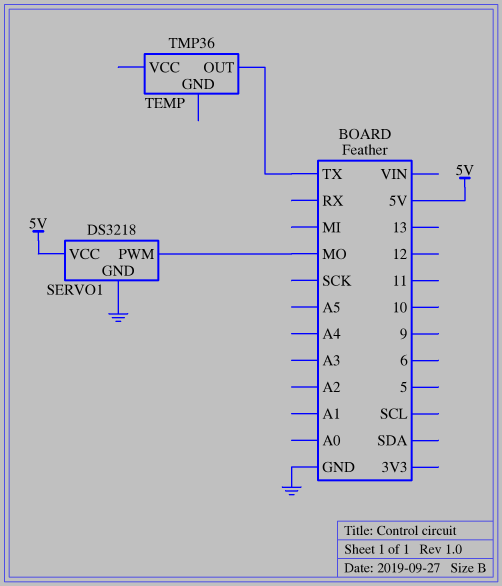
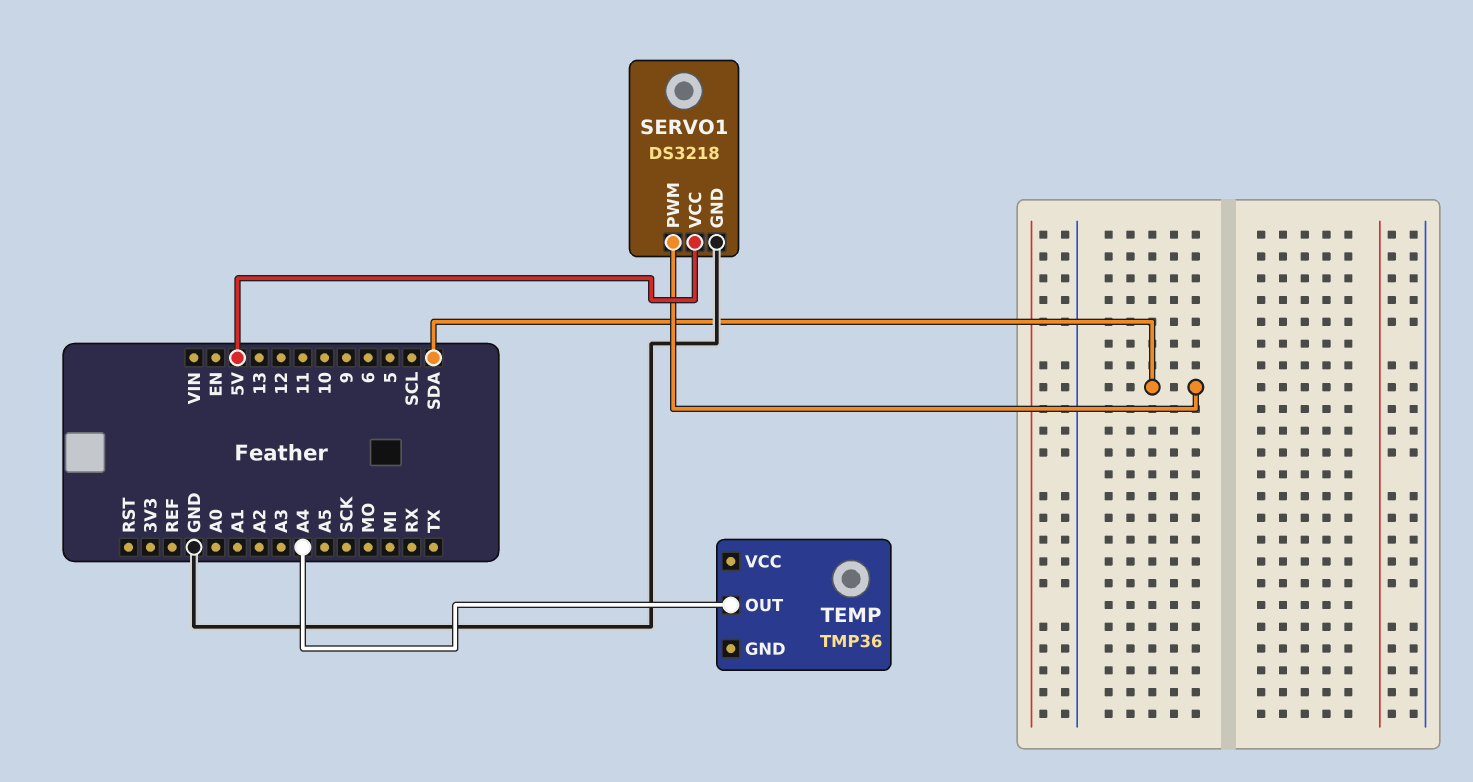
SERVO1 pin PWM: MO -> SDA
TEMP pin OUT: TX -> A4

